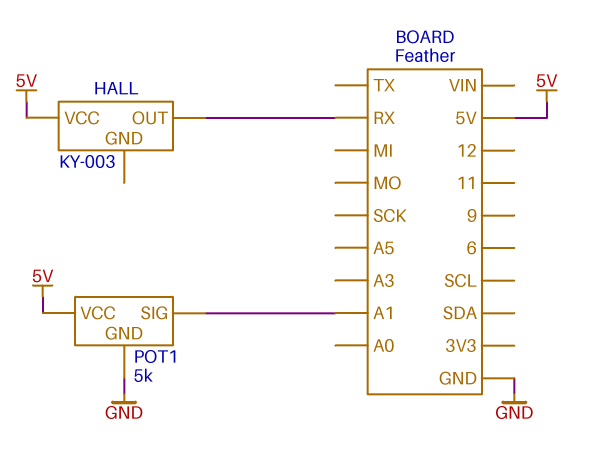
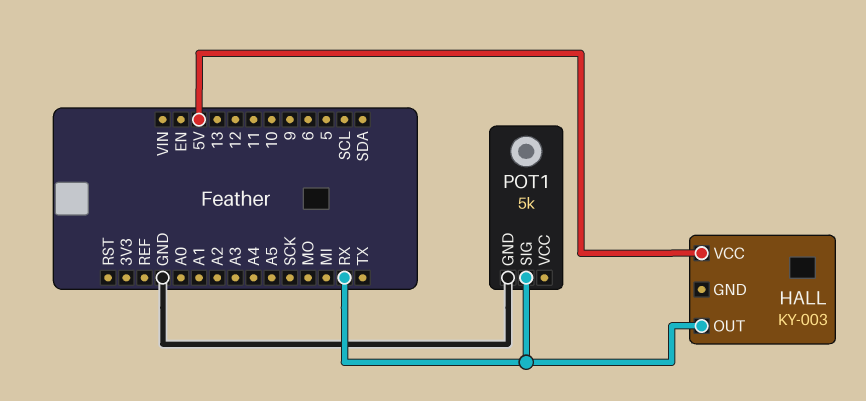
POT1 pin SIG: A1 -> RX
POT1 pin VCC: 5V -> none

